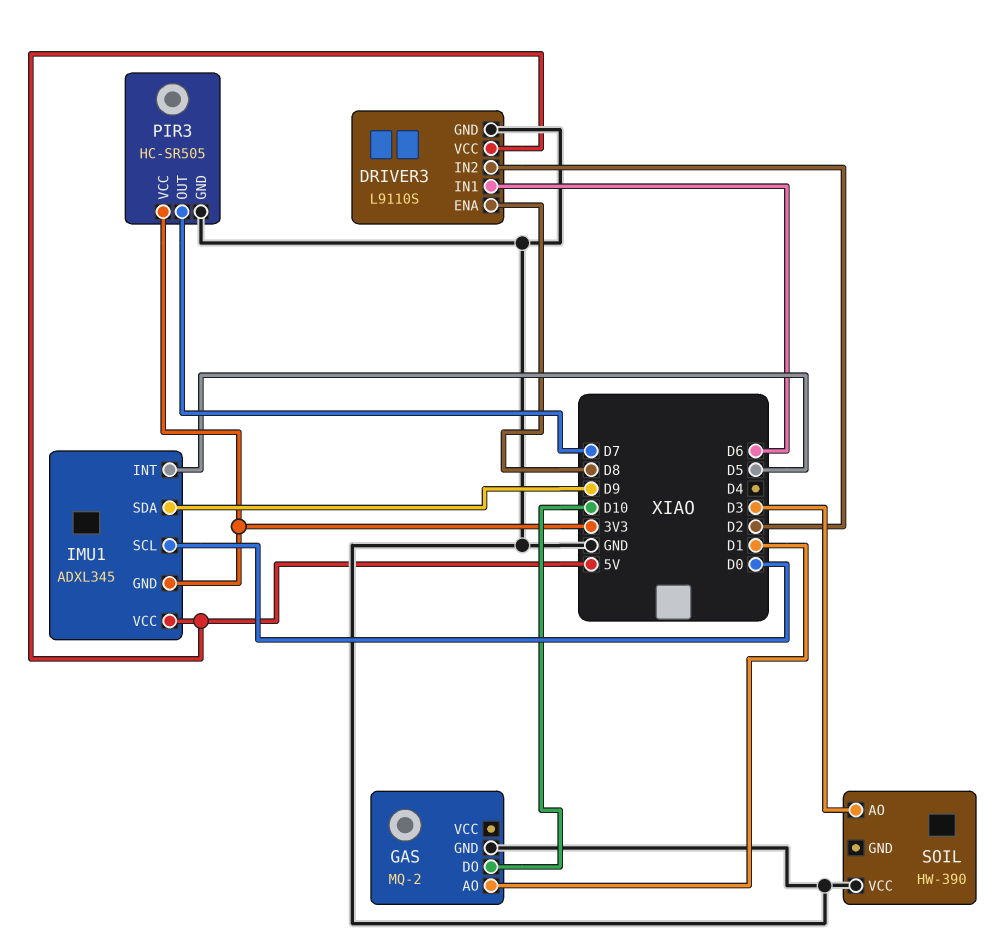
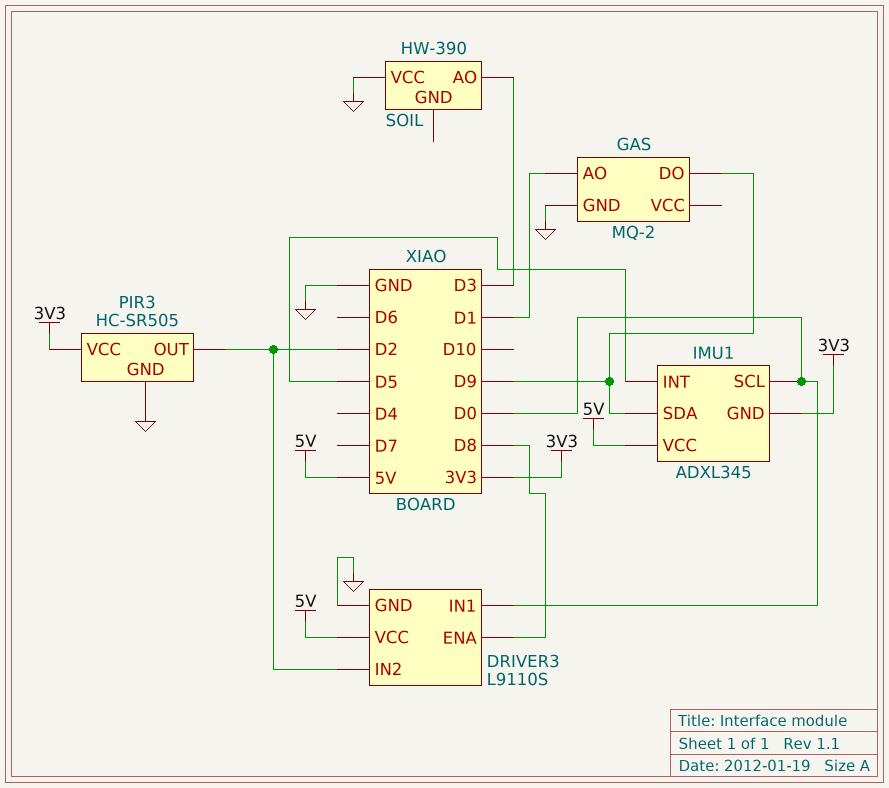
DRIVER3 pin IN1: D6 -> D0
GAS pin DO: D10 -> D9
PIR3 pin OUT: D7 -> D2

